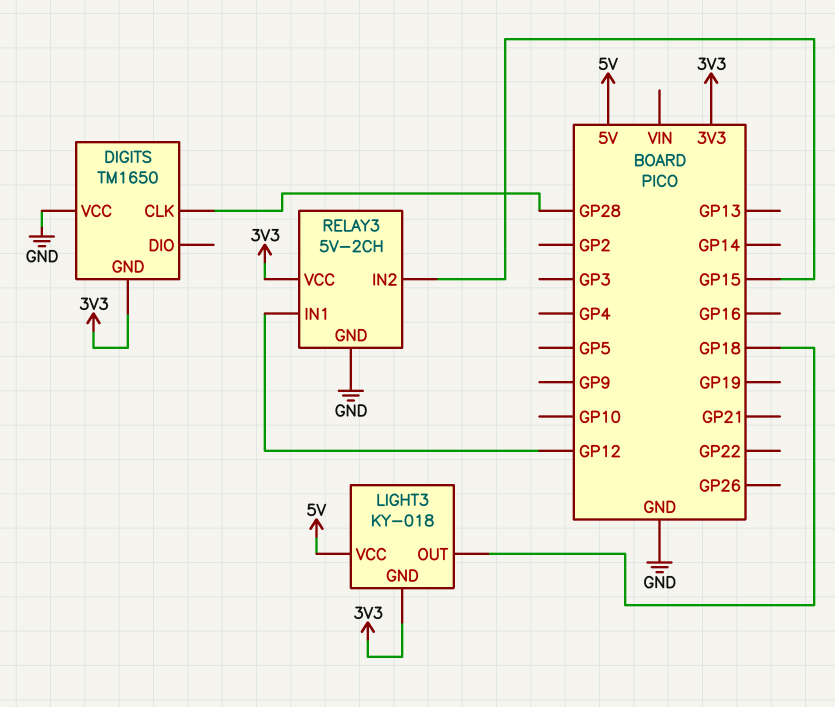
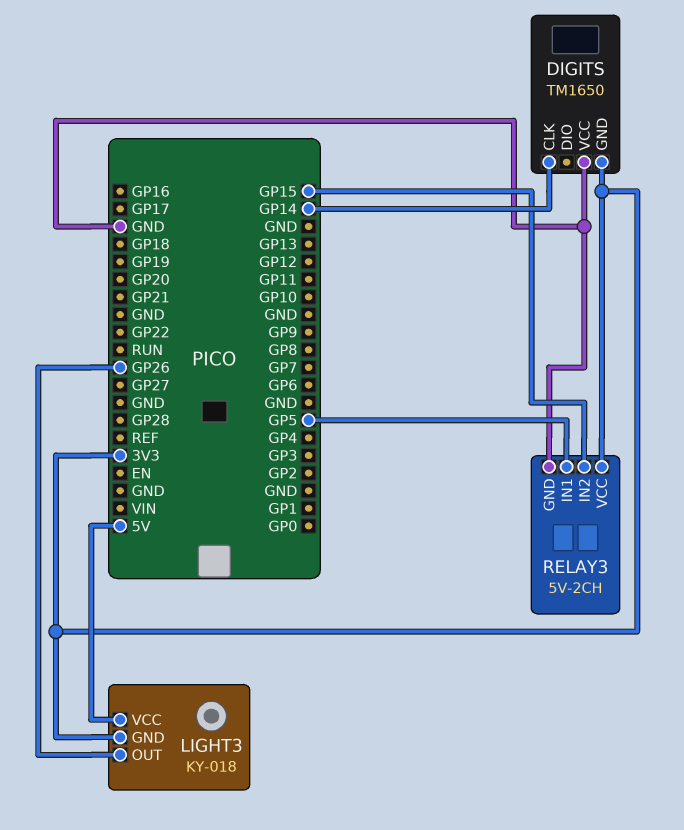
DIGITS pin CLK: GP28 -> GP14
LIGHT3 pin OUT: GP18 -> GP26
RELAY3 pin IN1: GP12 -> GP5

